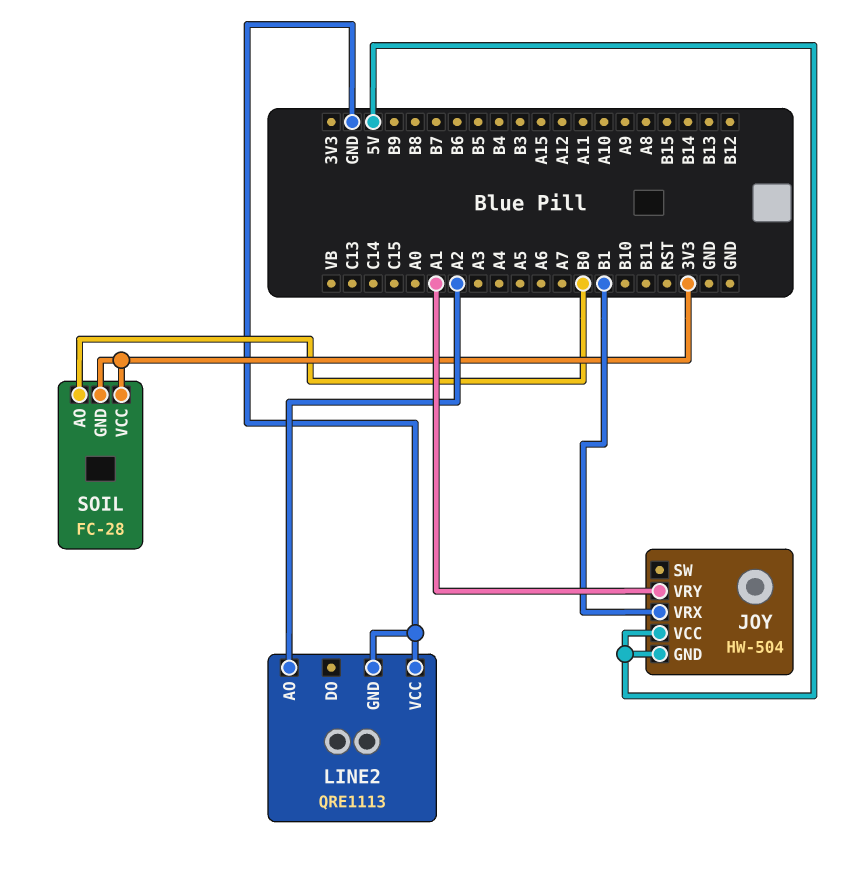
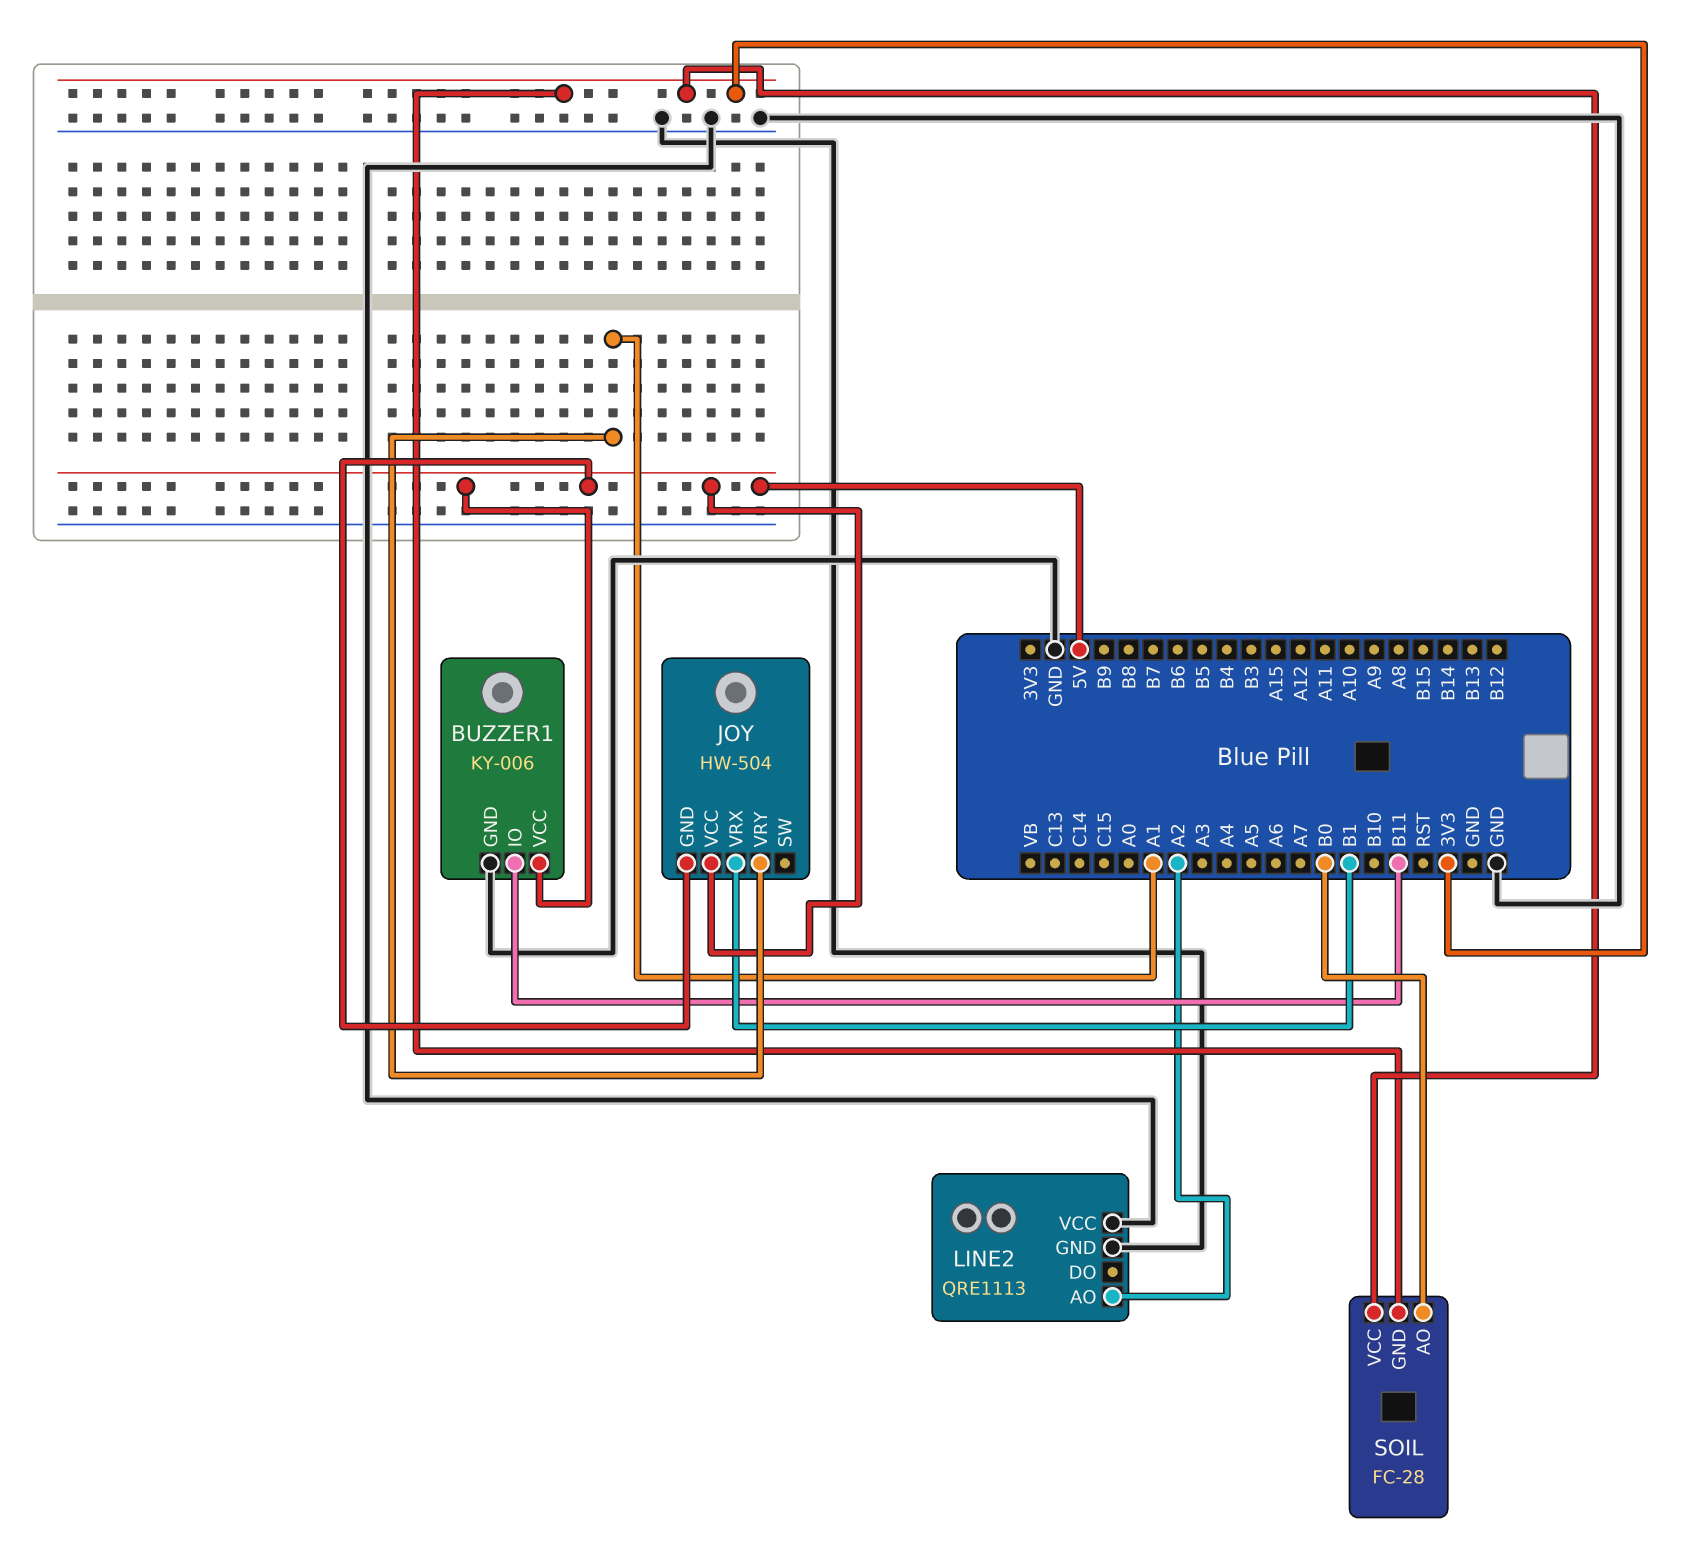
BUZZER1: none -> KY-006
BUZZER1 pin GND: none -> GND
BUZZER1 pin IO: none -> B11
BUZZER1 pin VCC: none -> 5V

